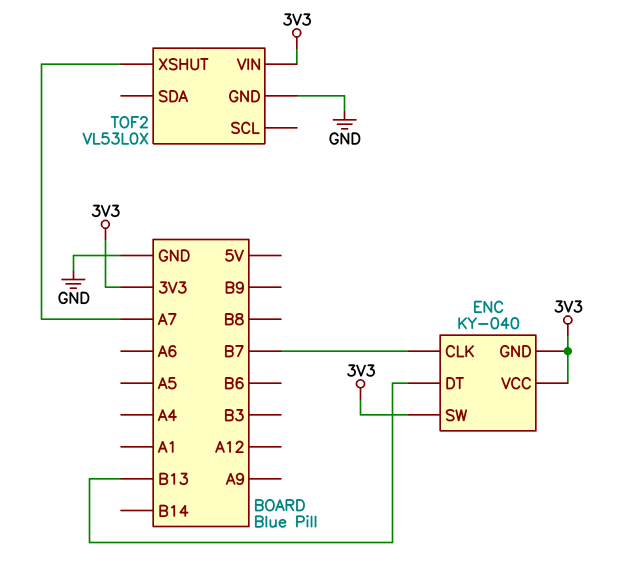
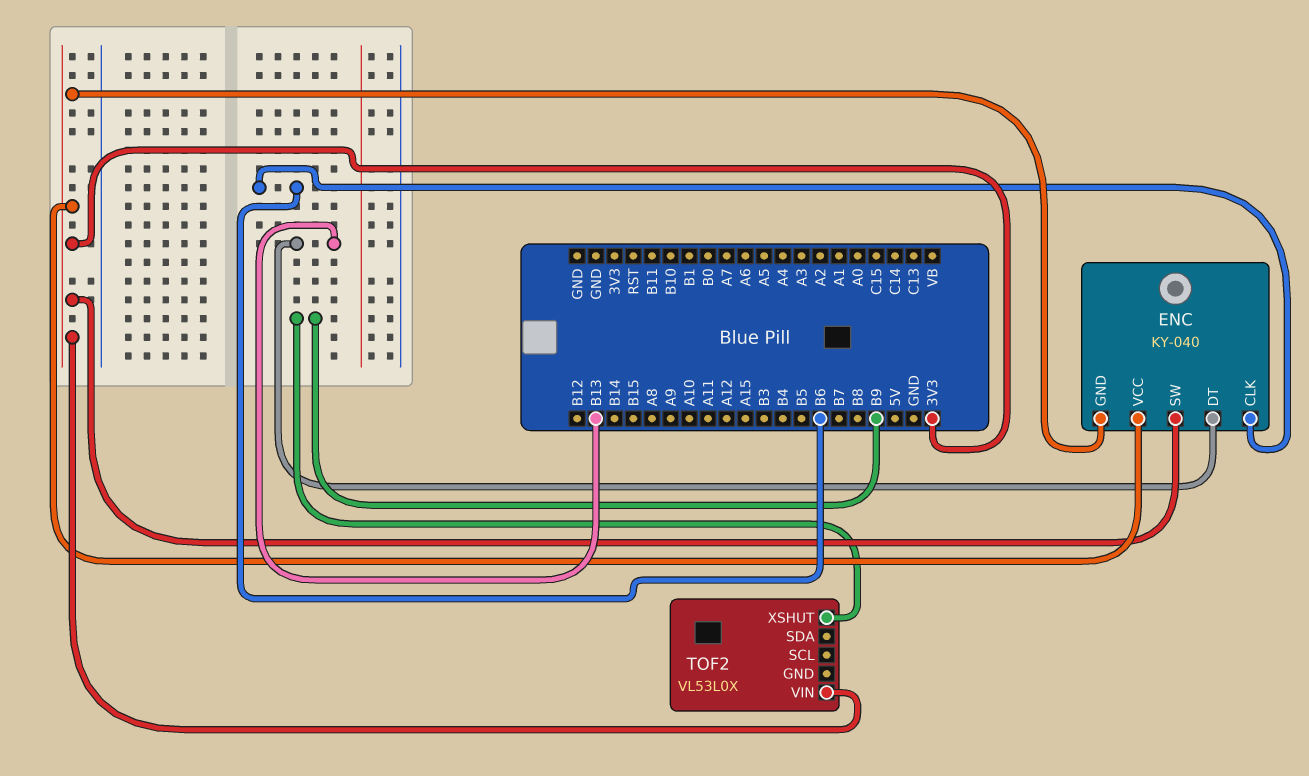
ENC pin CLK: B7 -> B6
TOF2 pin GND: GND -> none
TOF2 pin XSHUT: A7 -> B9

